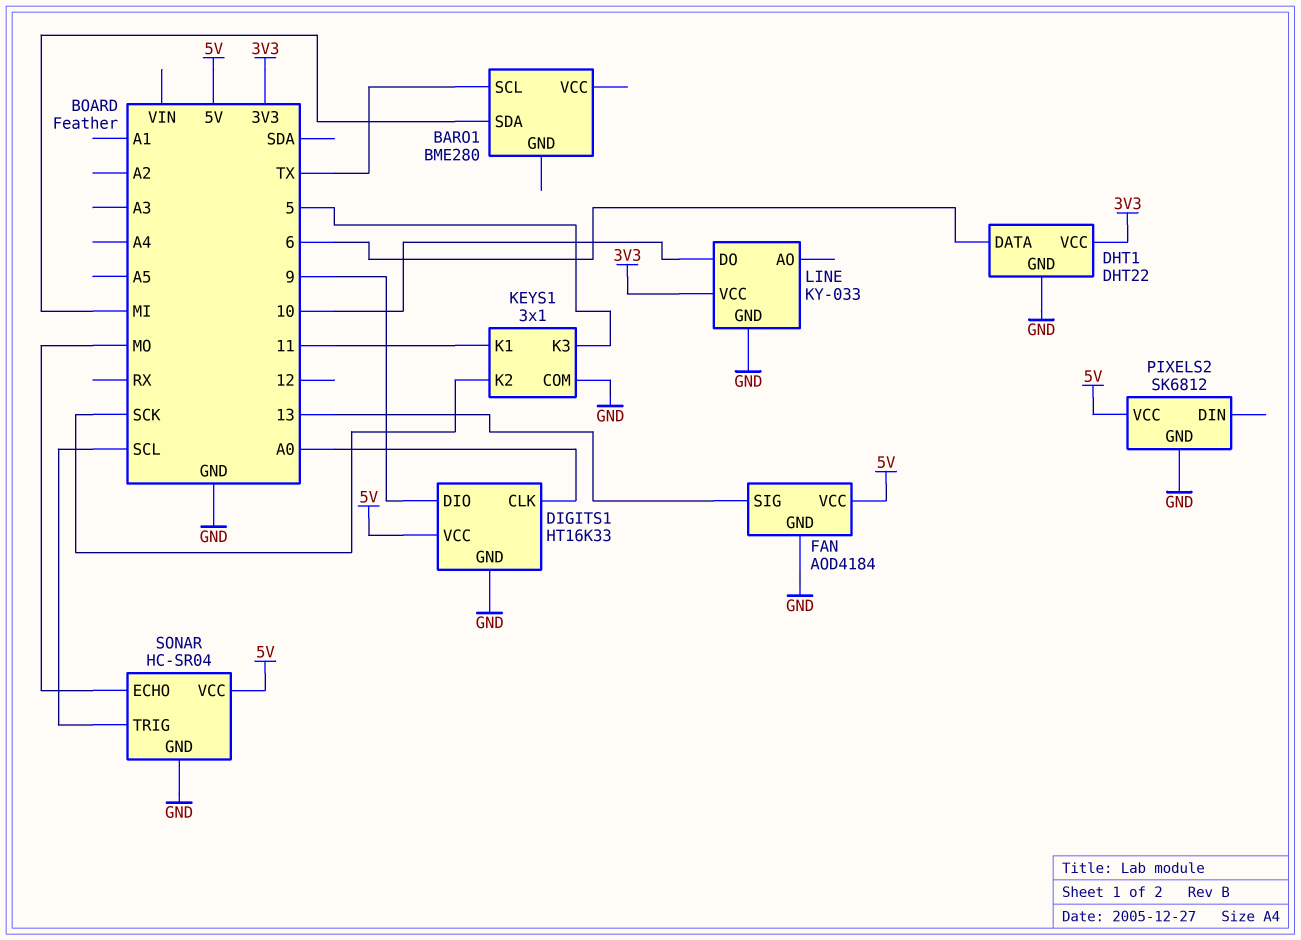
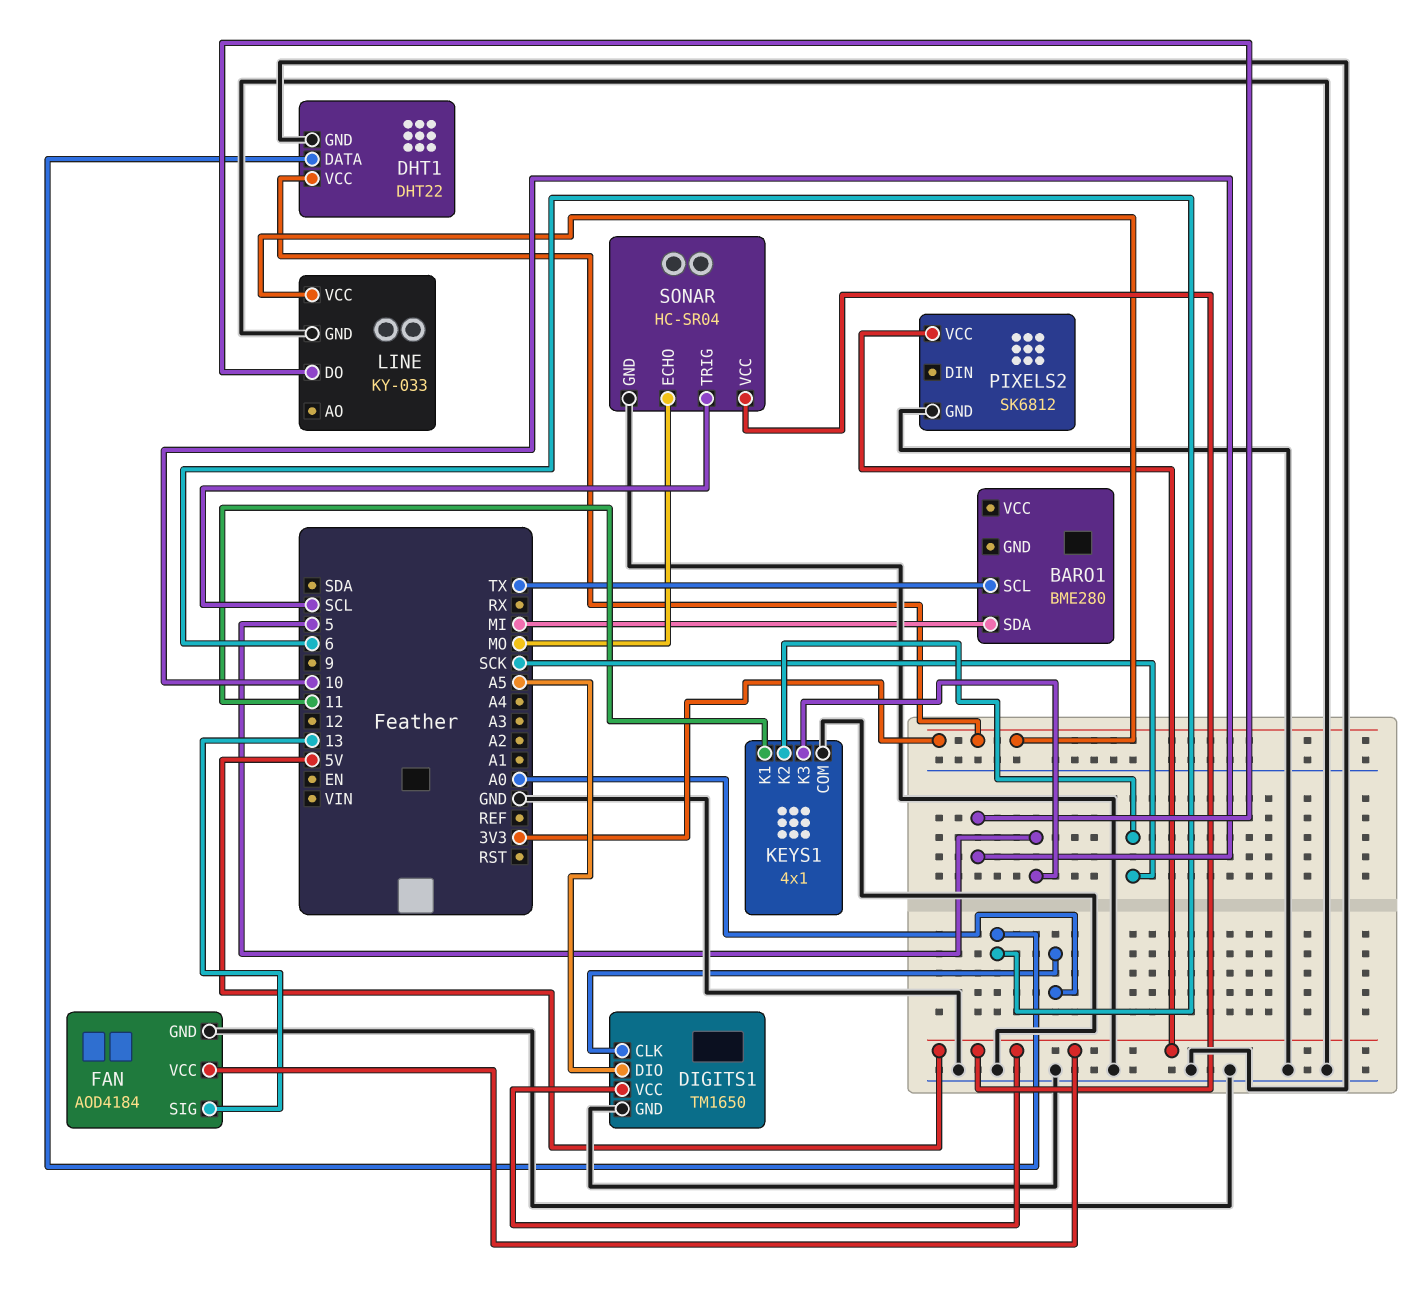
DIGITS1: HT16K33 -> TM1650
DIGITS1 pin DIO: 9 -> A5
KEYS1: 3x1 -> 4x1

